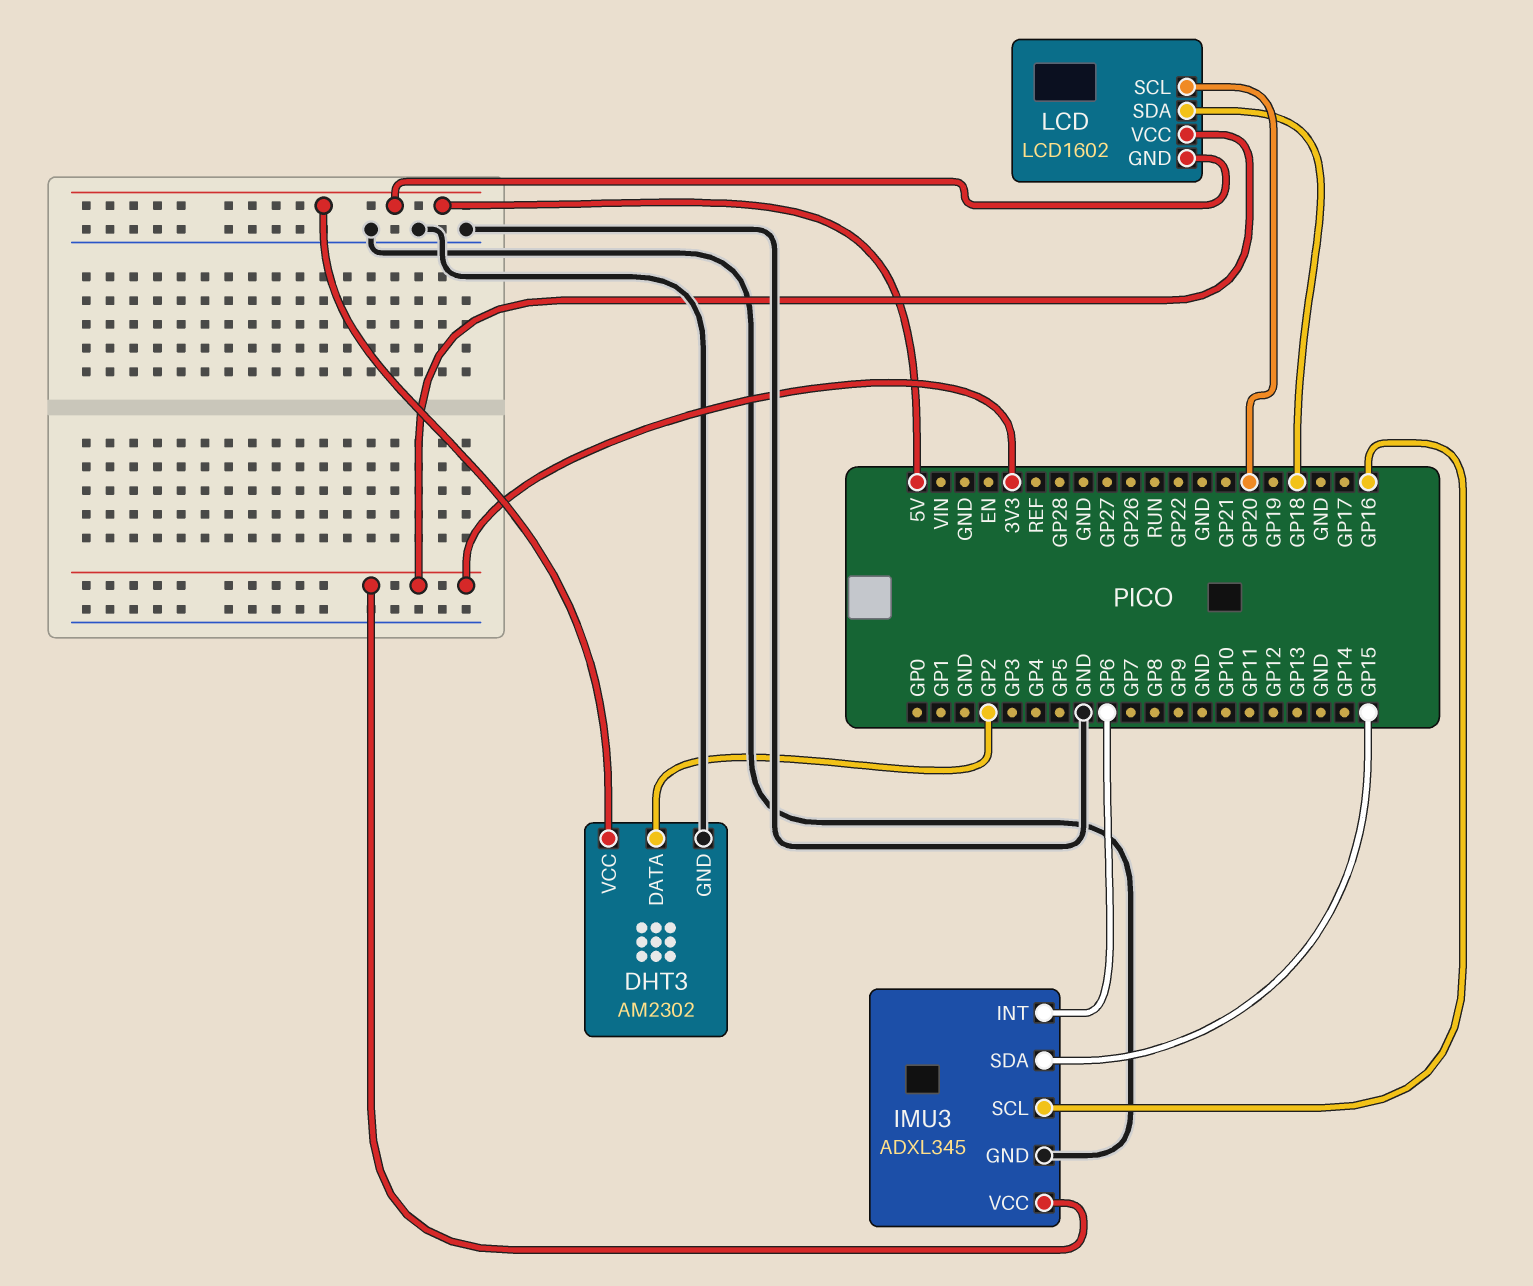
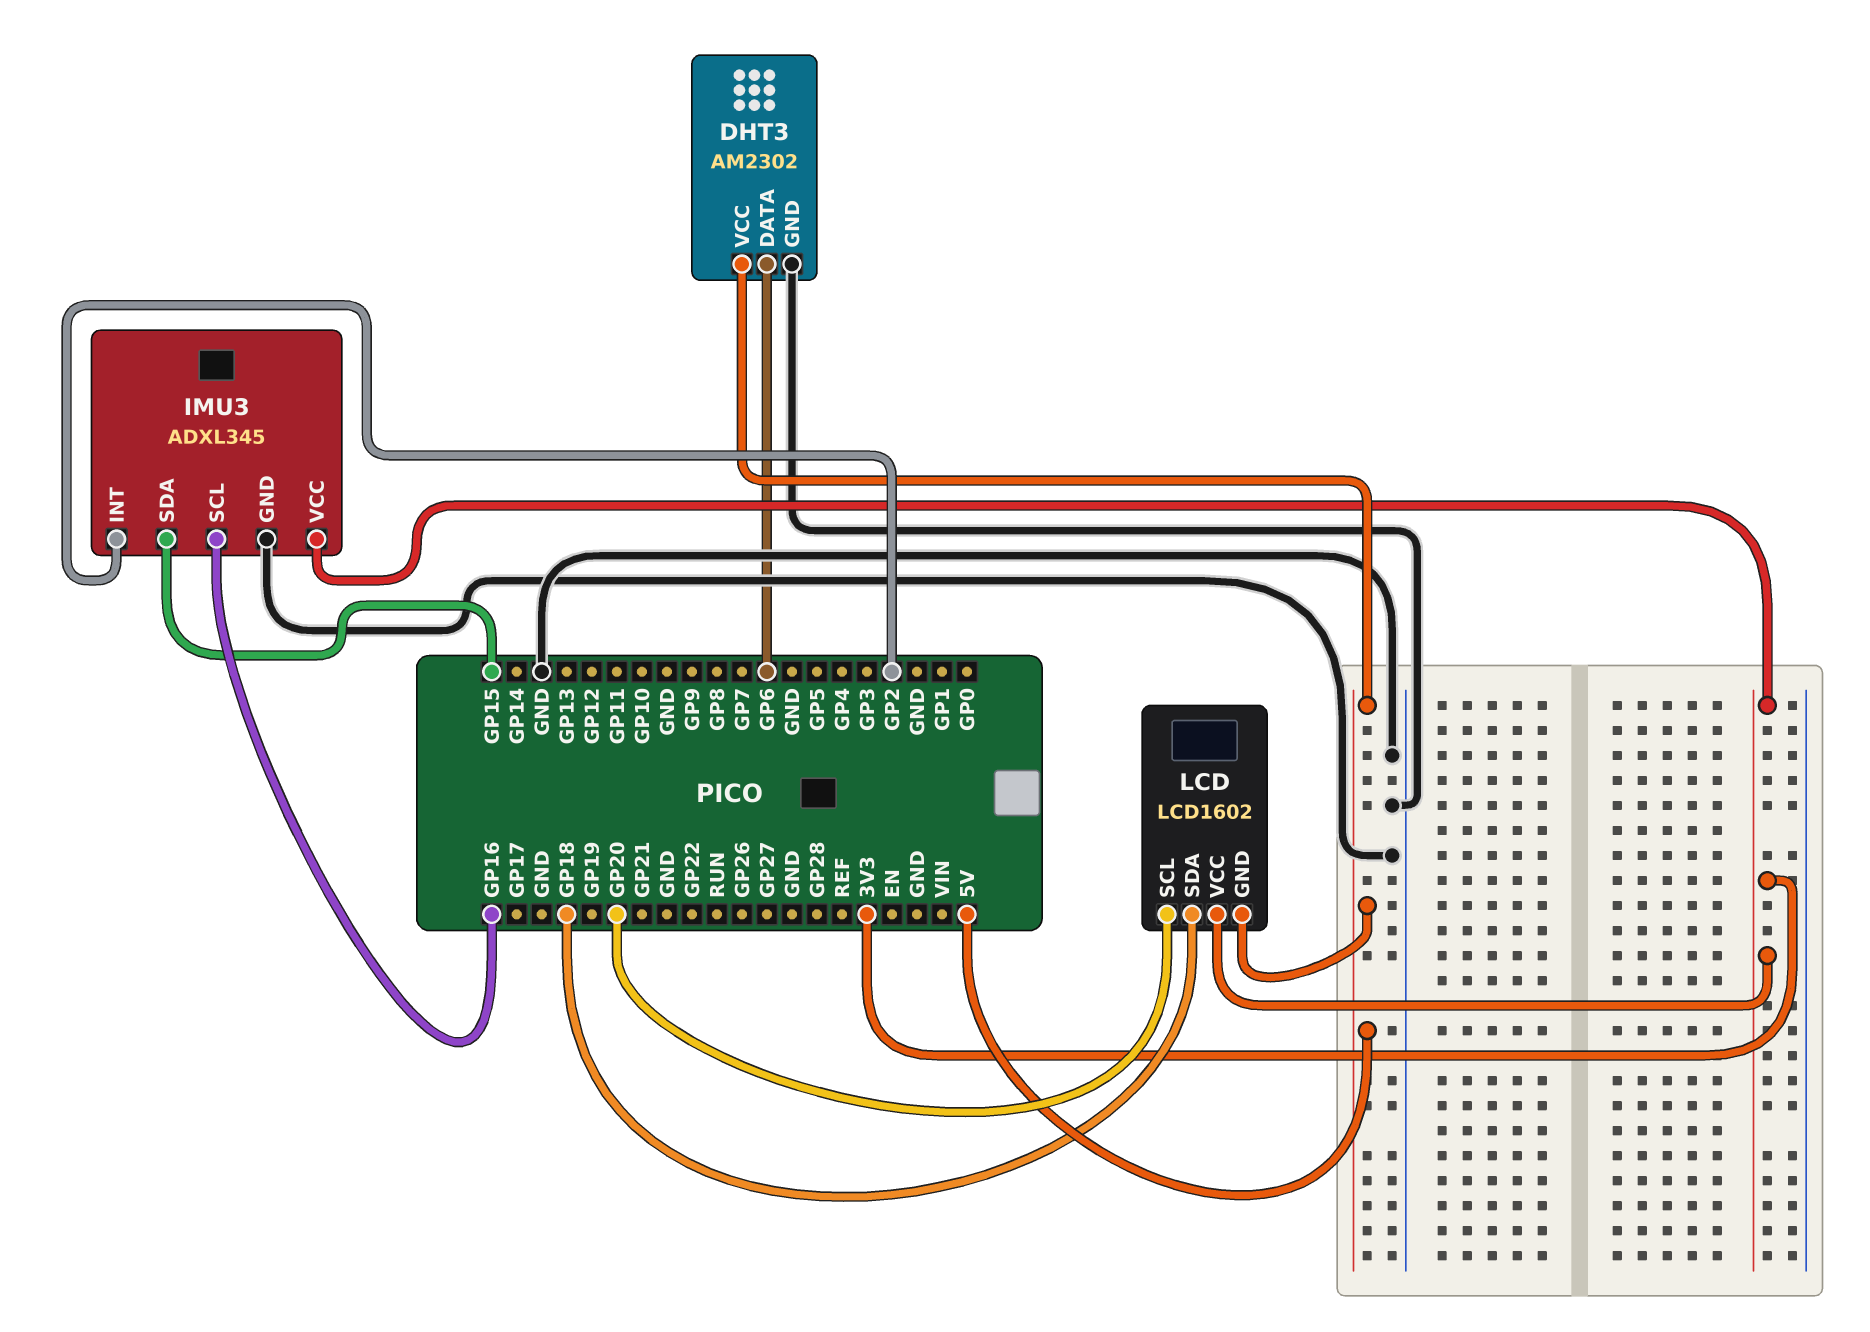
DHT3 pin DATA: GP2 -> GP6
IMU3 pin INT: GP6 -> GP2

